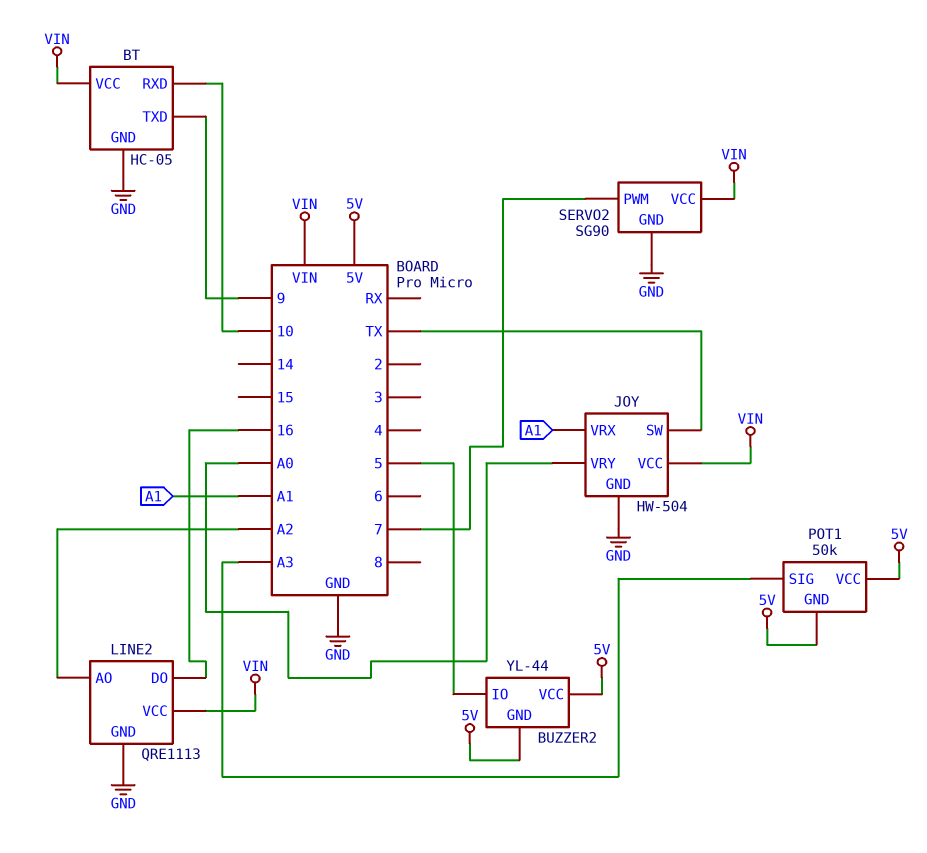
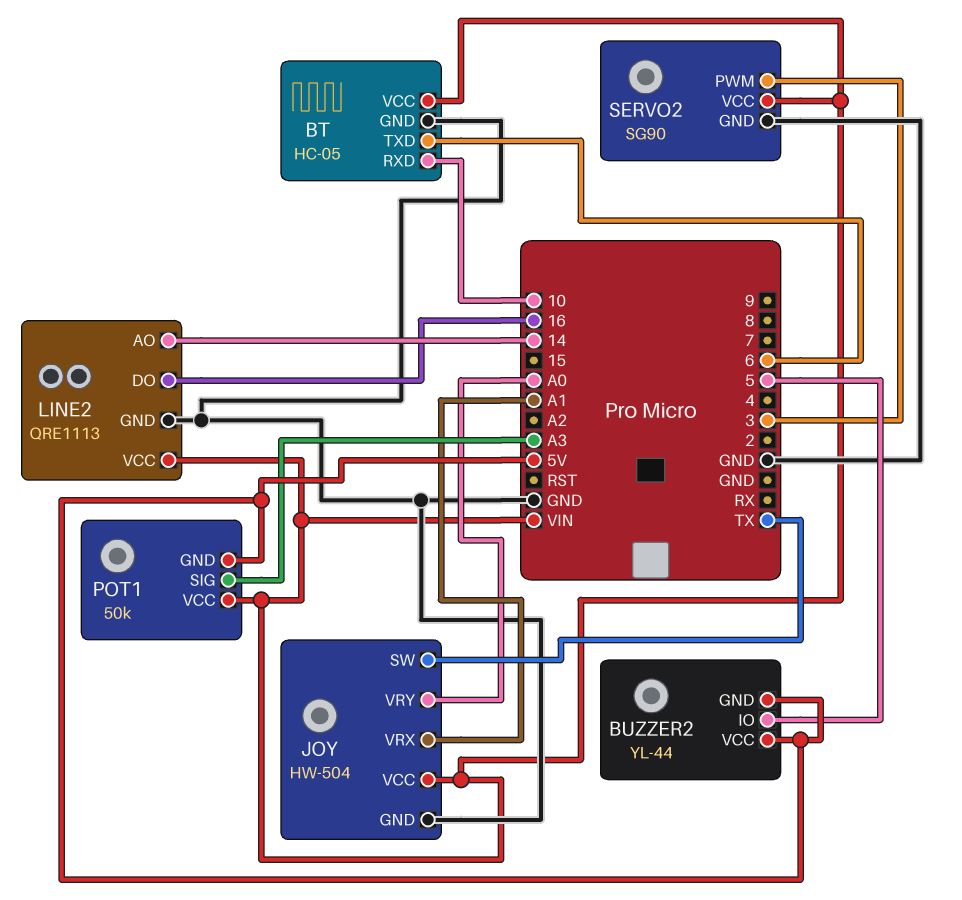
BT pin TXD: 9 -> 6
LINE2 pin AO: A2 -> 14
POT1 pin VCC: 5V -> VIN
SERVO2 pin PWM: 7 -> 3

